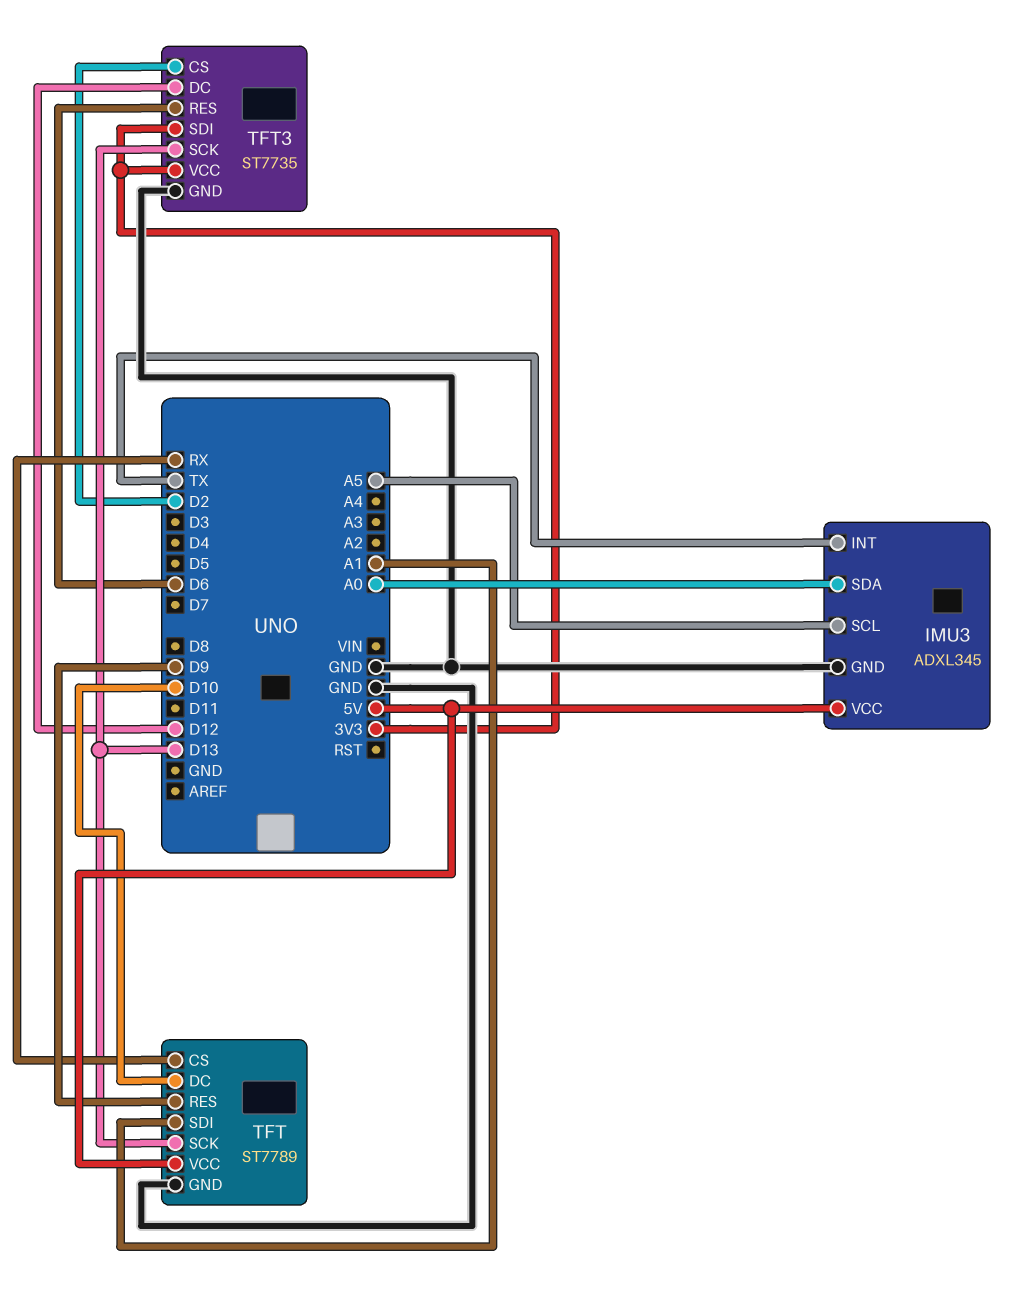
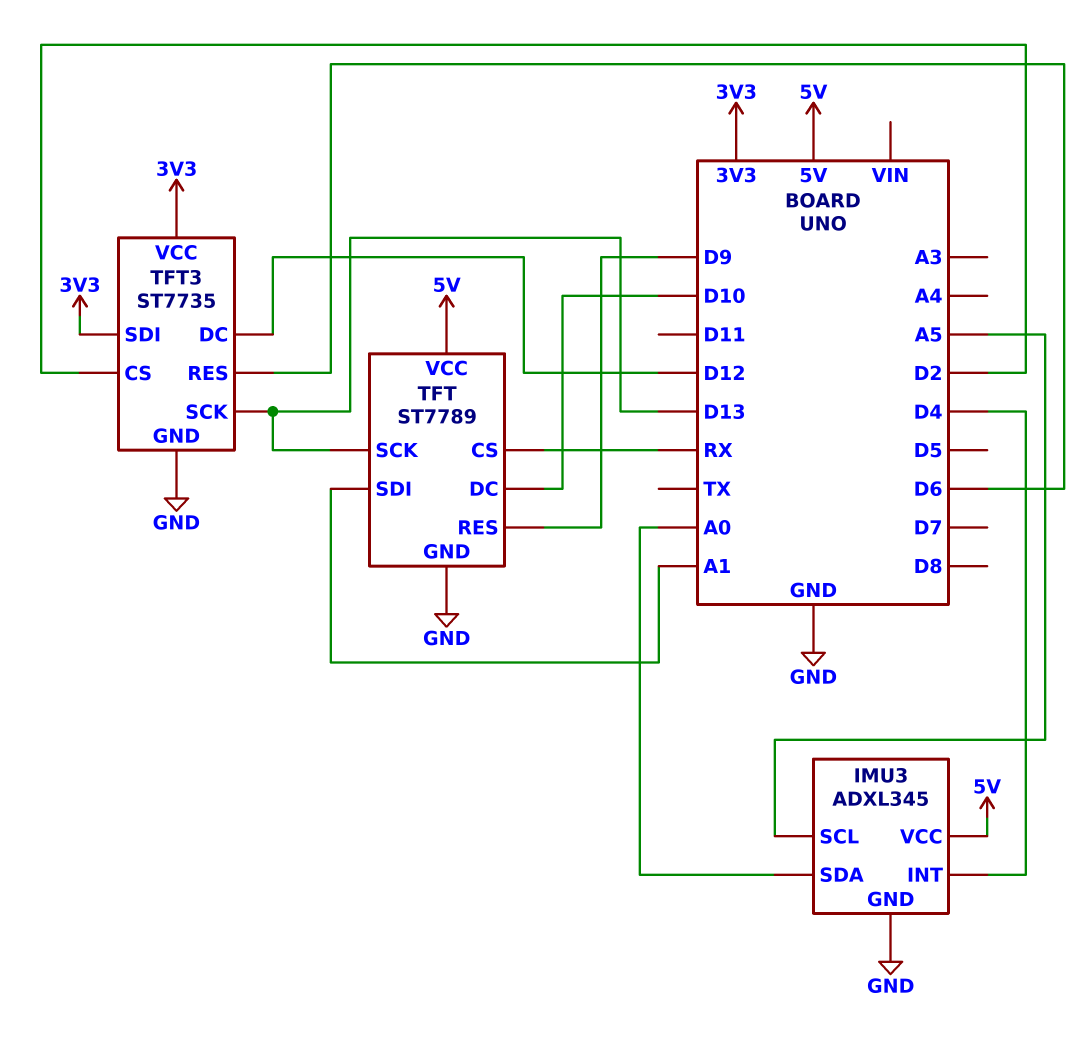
IMU3 pin INT: TX -> D4

